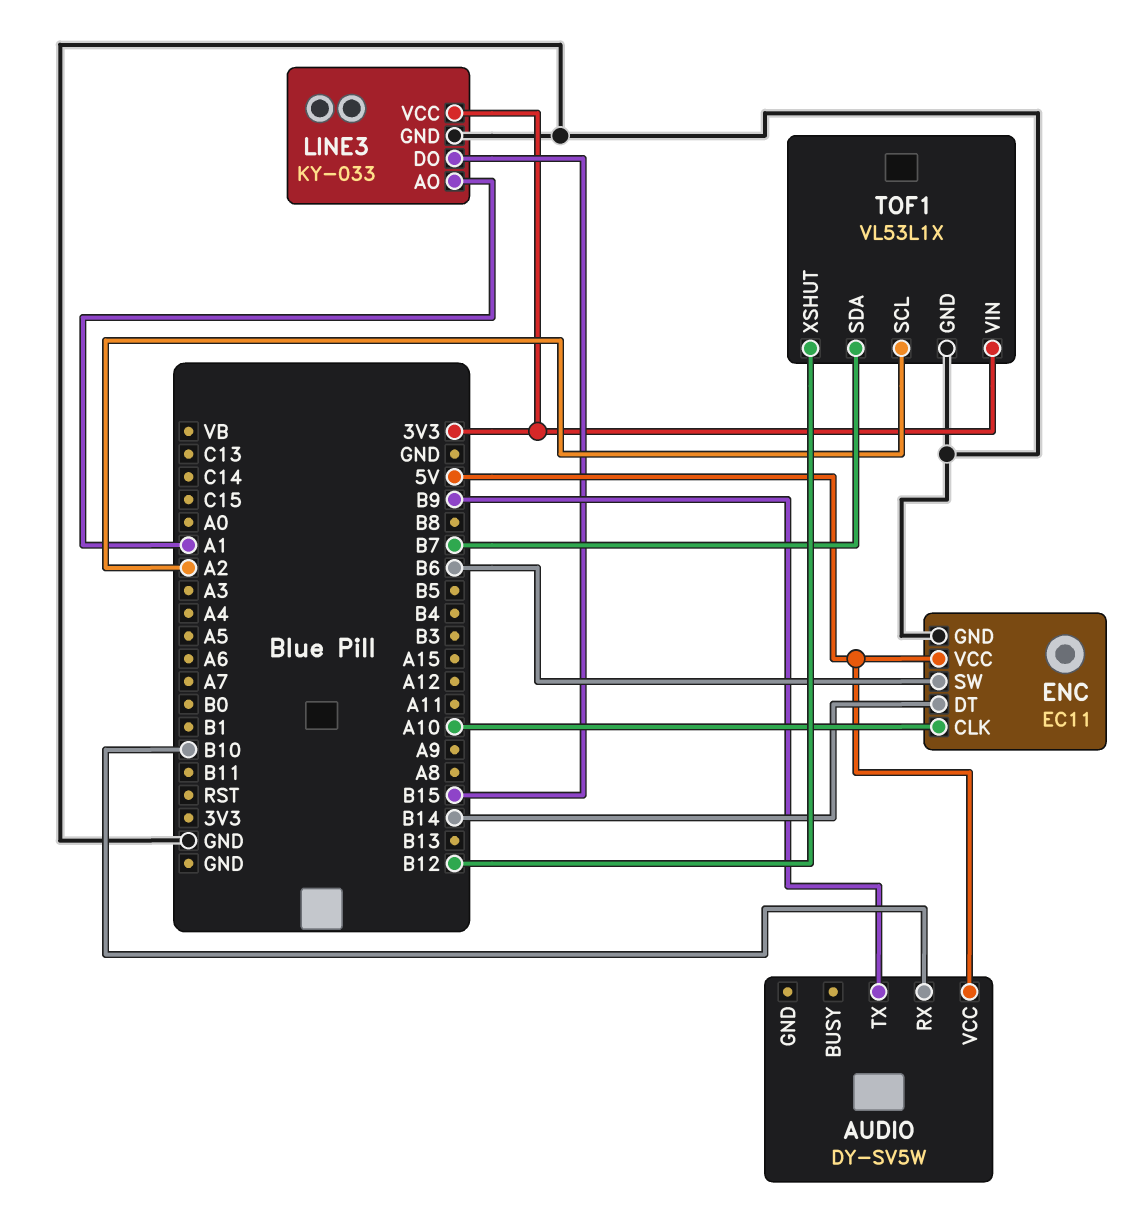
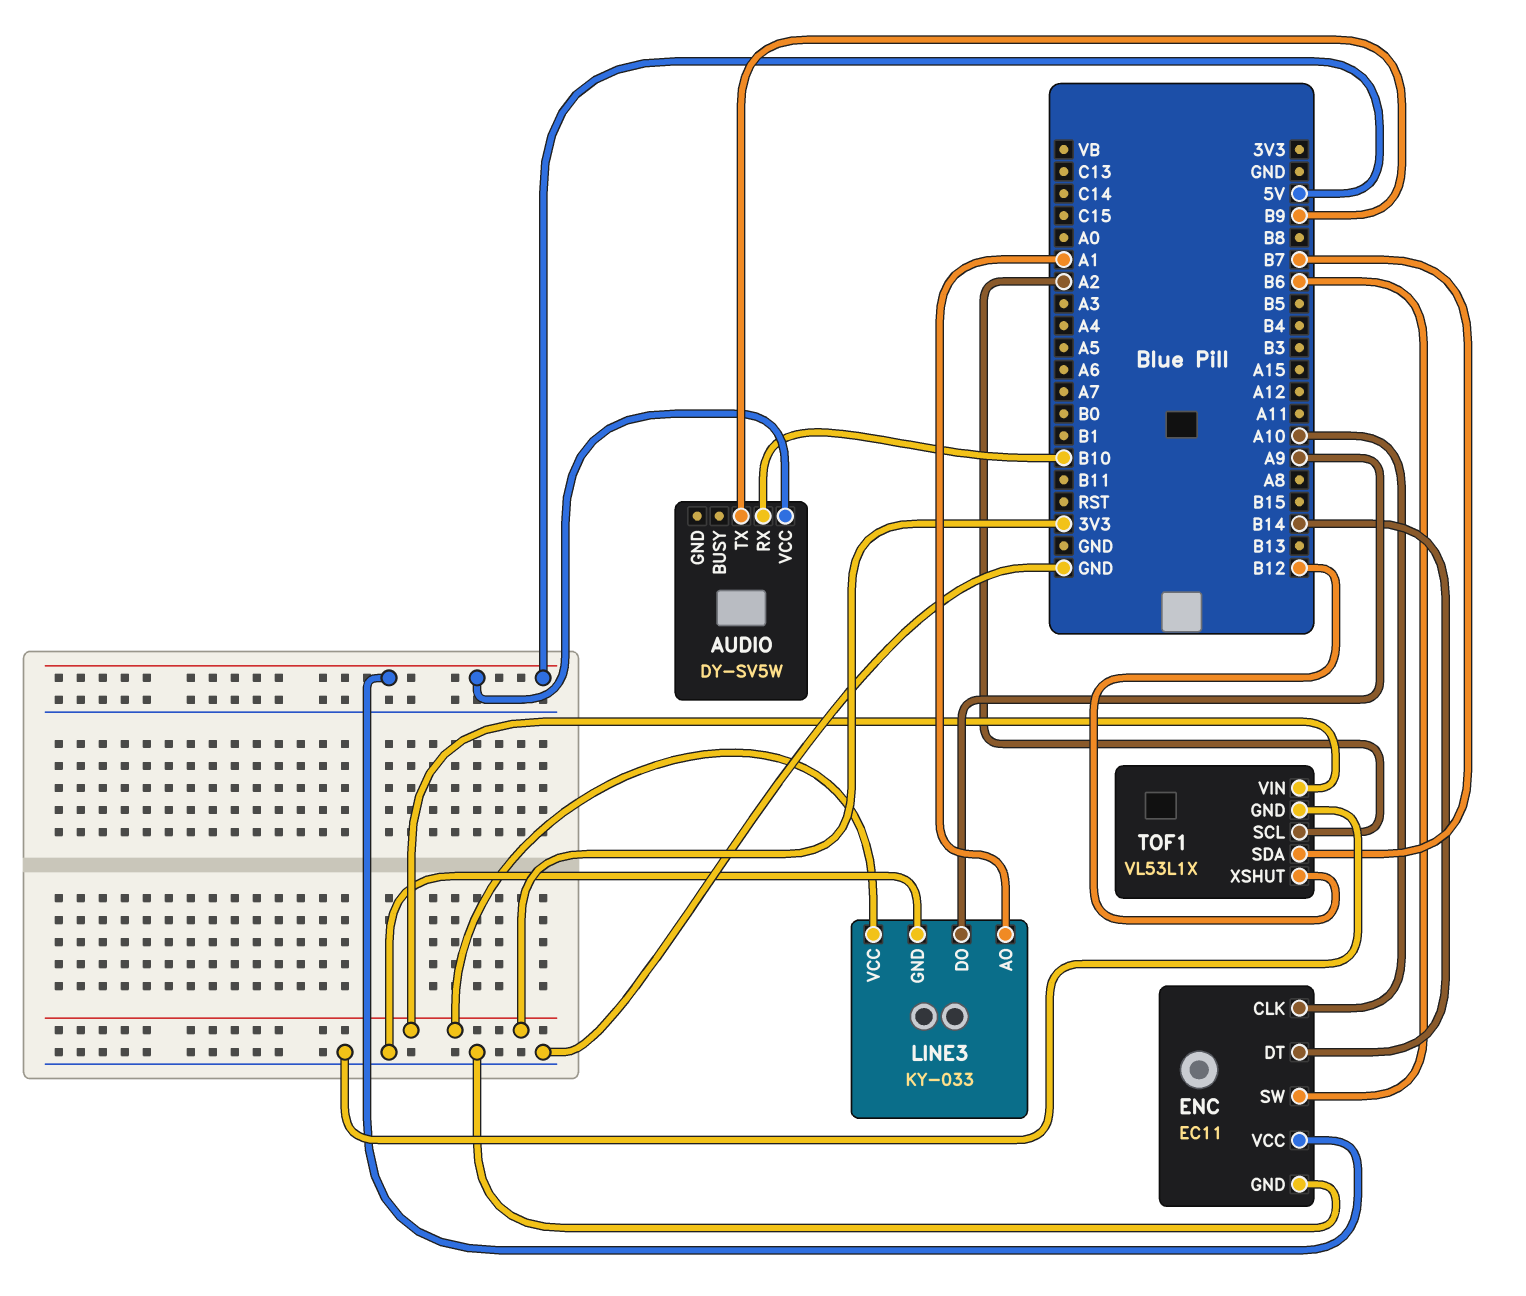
LINE3 pin DO: B15 -> A9

